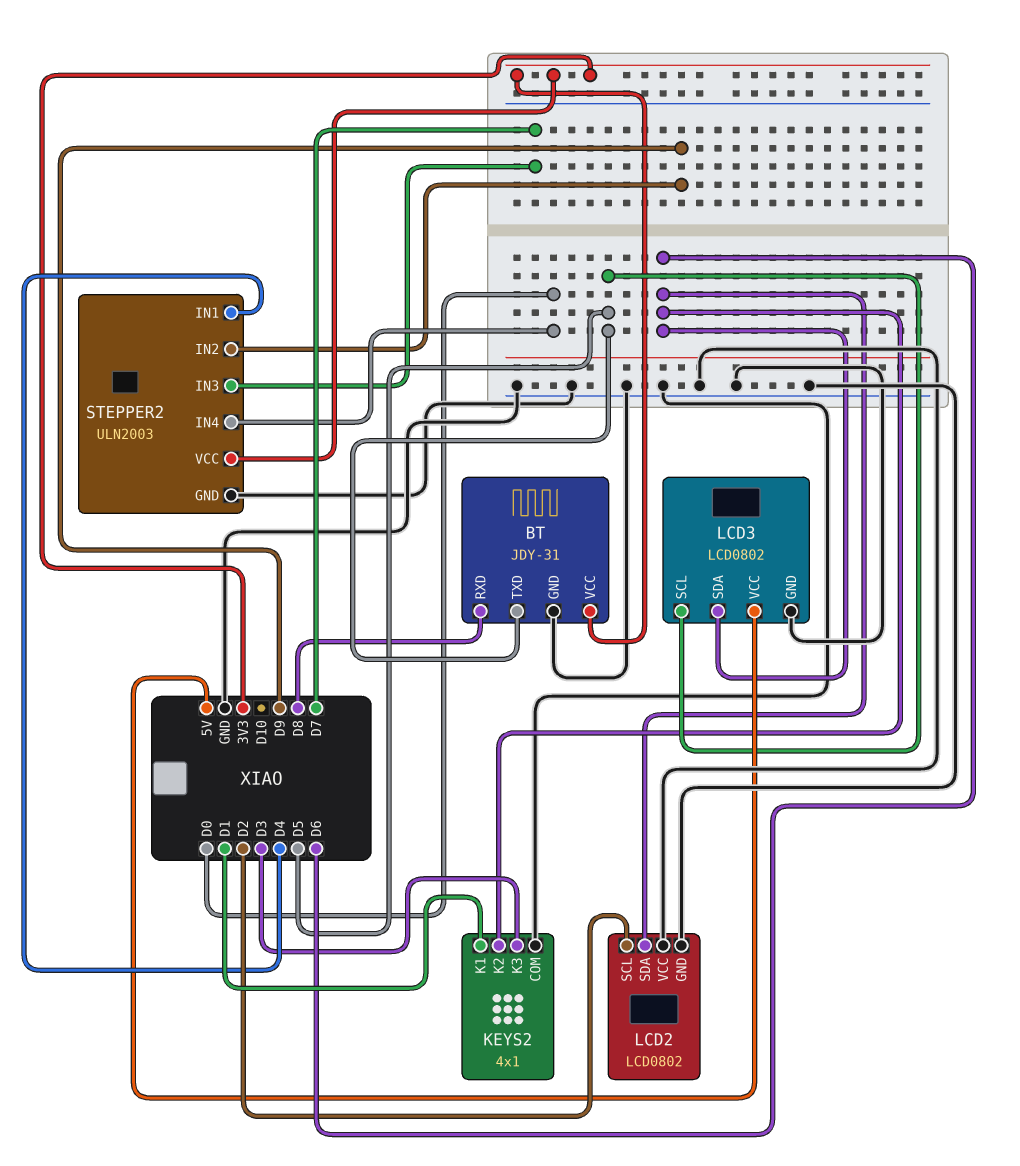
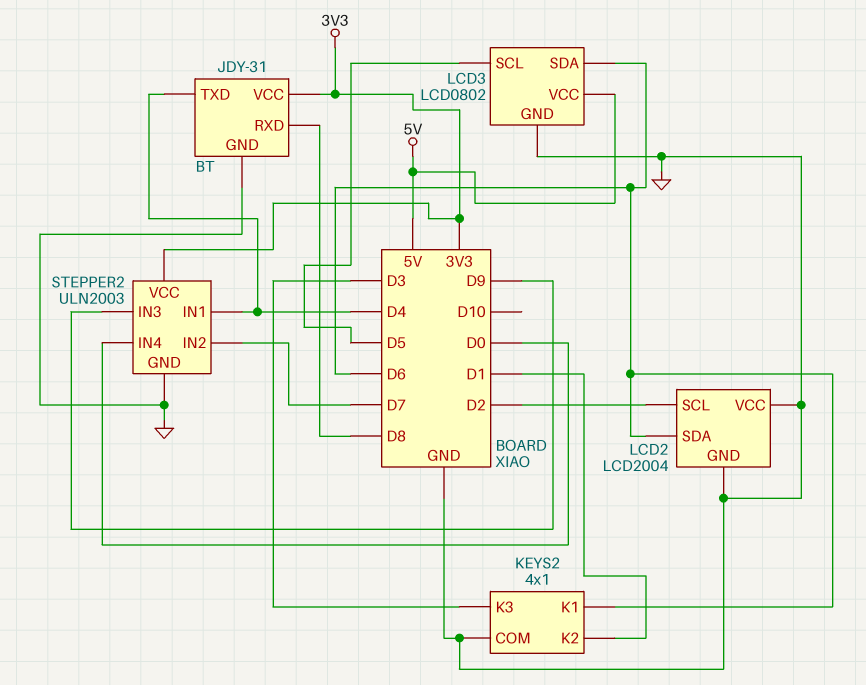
BT pin TXD: D5 -> D4
KEYS2 pin K1: D1 -> D6
KEYS2 pin K2: D6 -> D1
LCD2: LCD0802 -> LCD2004
STEPPER2 pin IN2: D9 -> D7
STEPPER2 pin IN3: D7 -> D9

